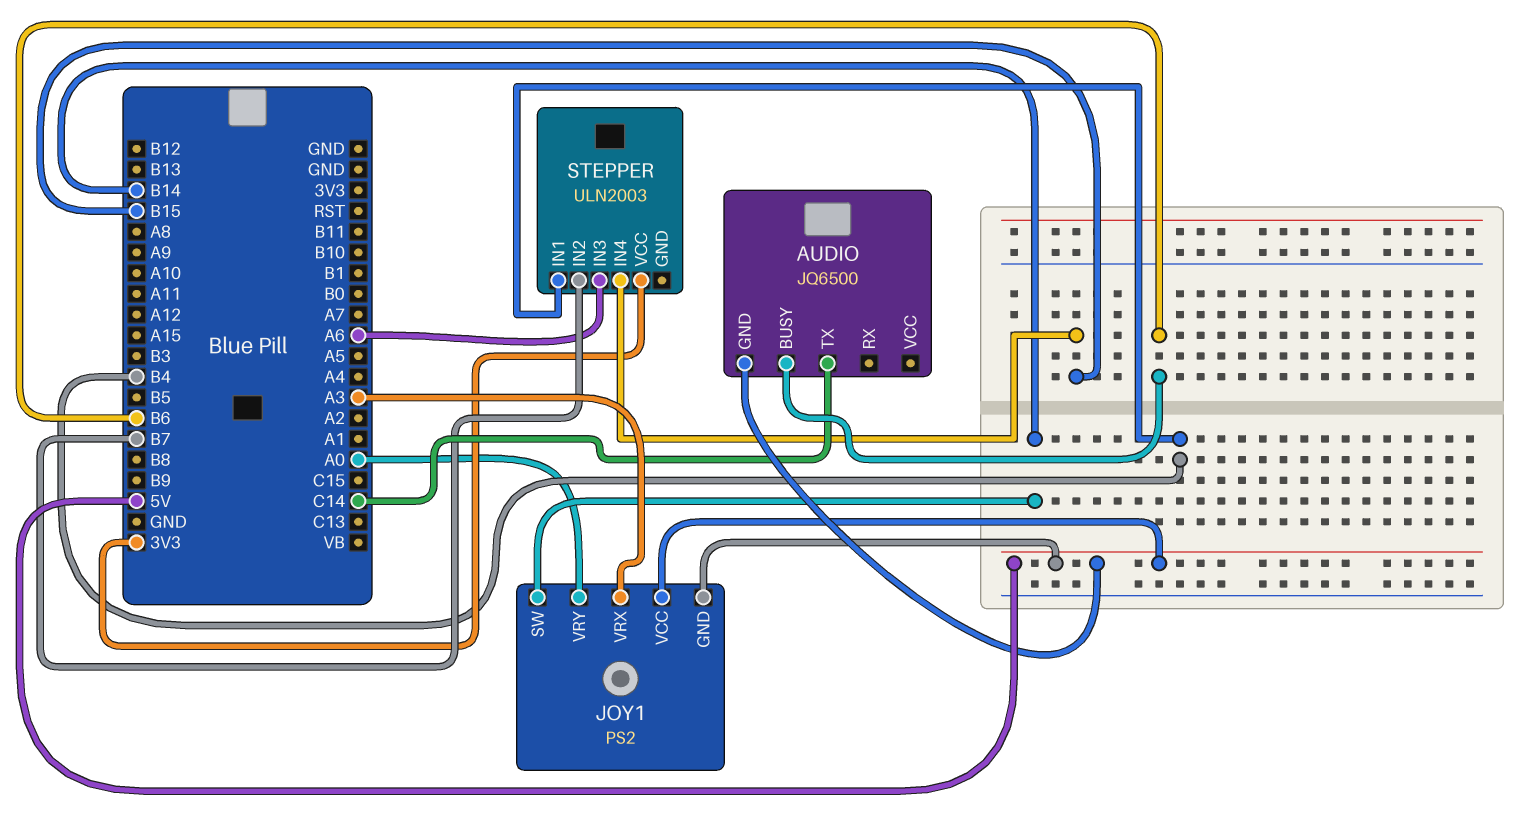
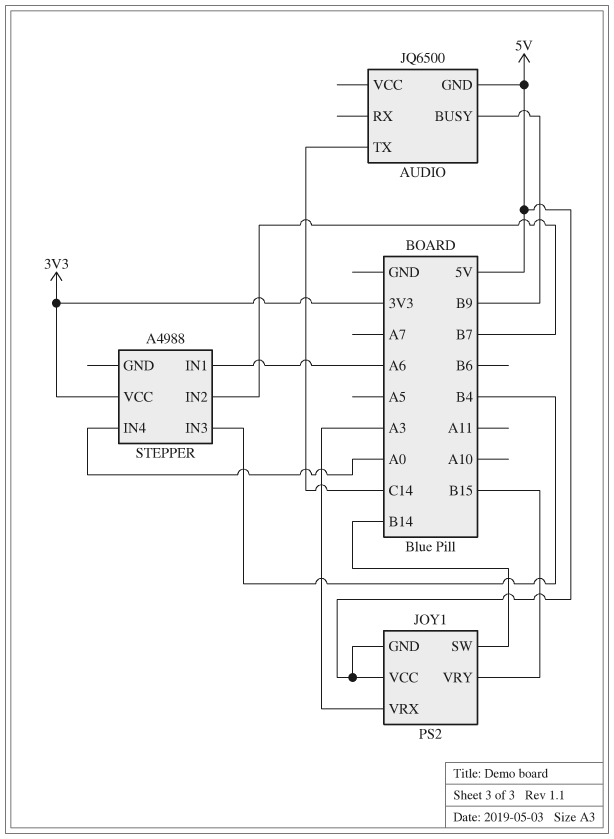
AUDIO pin BUSY: B6 -> B9
JOY1 pin VRY: A0 -> B15
STEPPER: ULN2003 -> A4988
STEPPER pin IN1: B4 -> A6
STEPPER pin IN3: A6 -> B4
STEPPER pin IN4: B15 -> A0

